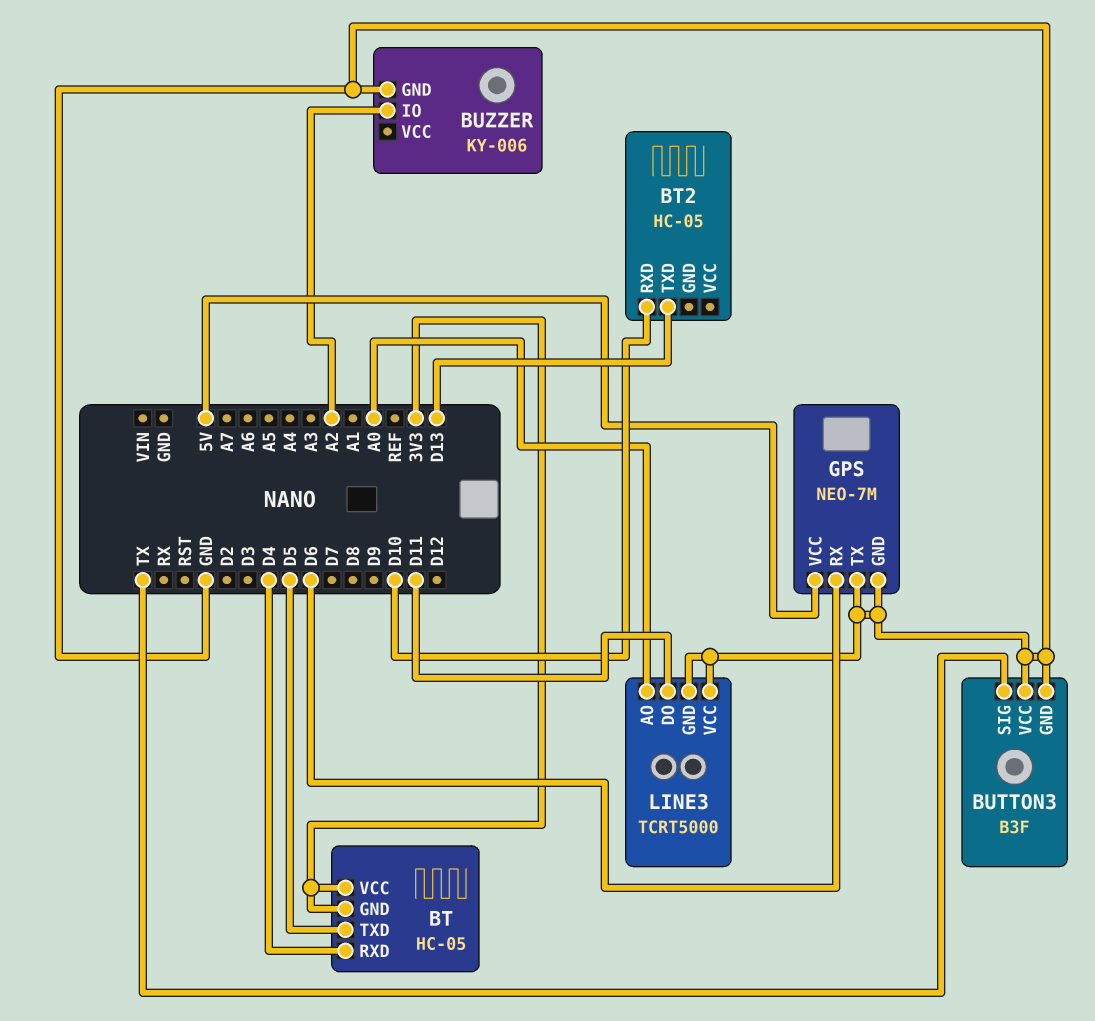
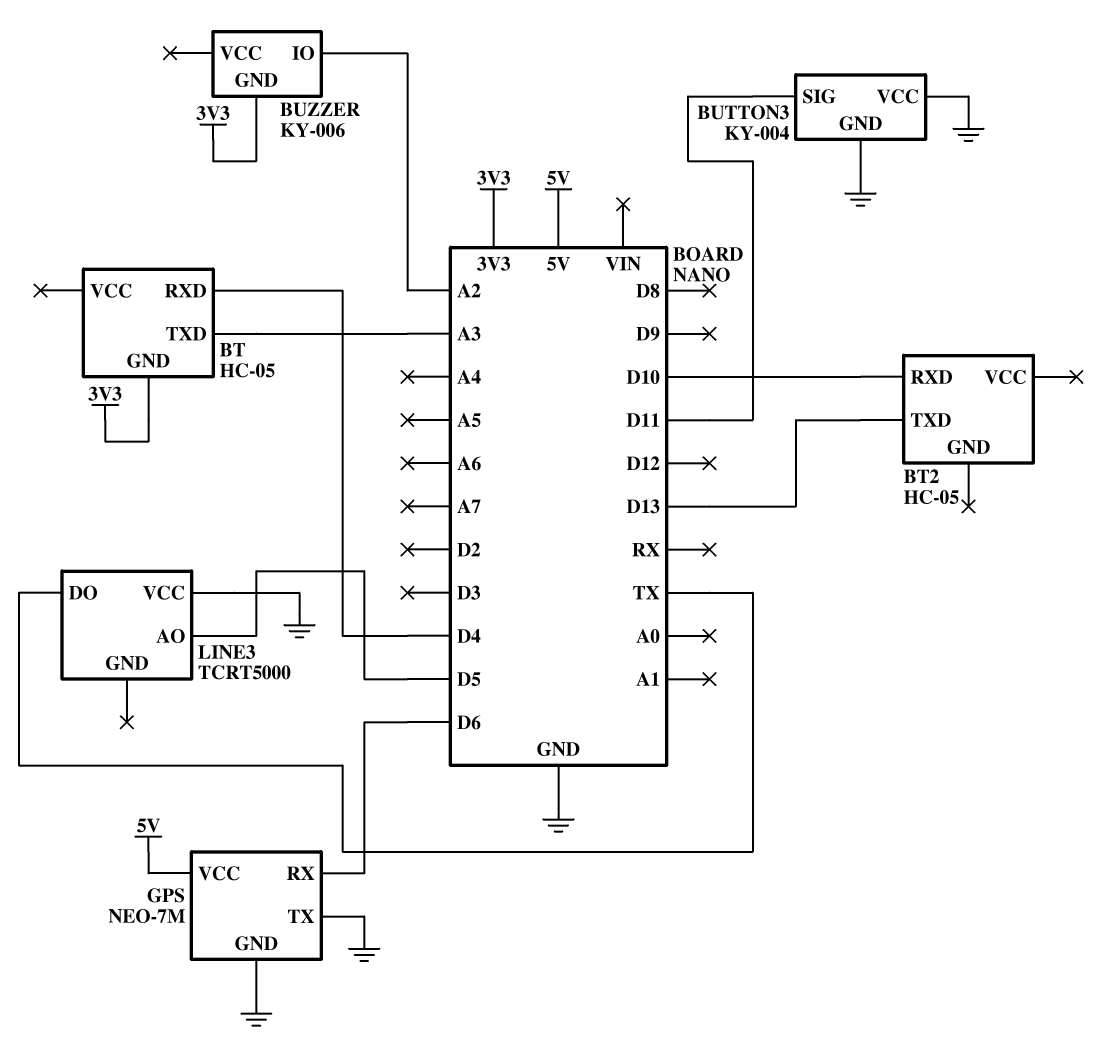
BT pin TXD: D5 -> A3
BT pin VCC: 3V3 -> none
BUTTON3: B3F -> KY-004
BUTTON3 pin SIG: TX -> D11
BUZZER pin GND: GND -> 3V3
LINE3 pin AO: A0 -> D5
LINE3 pin DO: D11 -> TX
LINE3 pin GND: GND -> none

